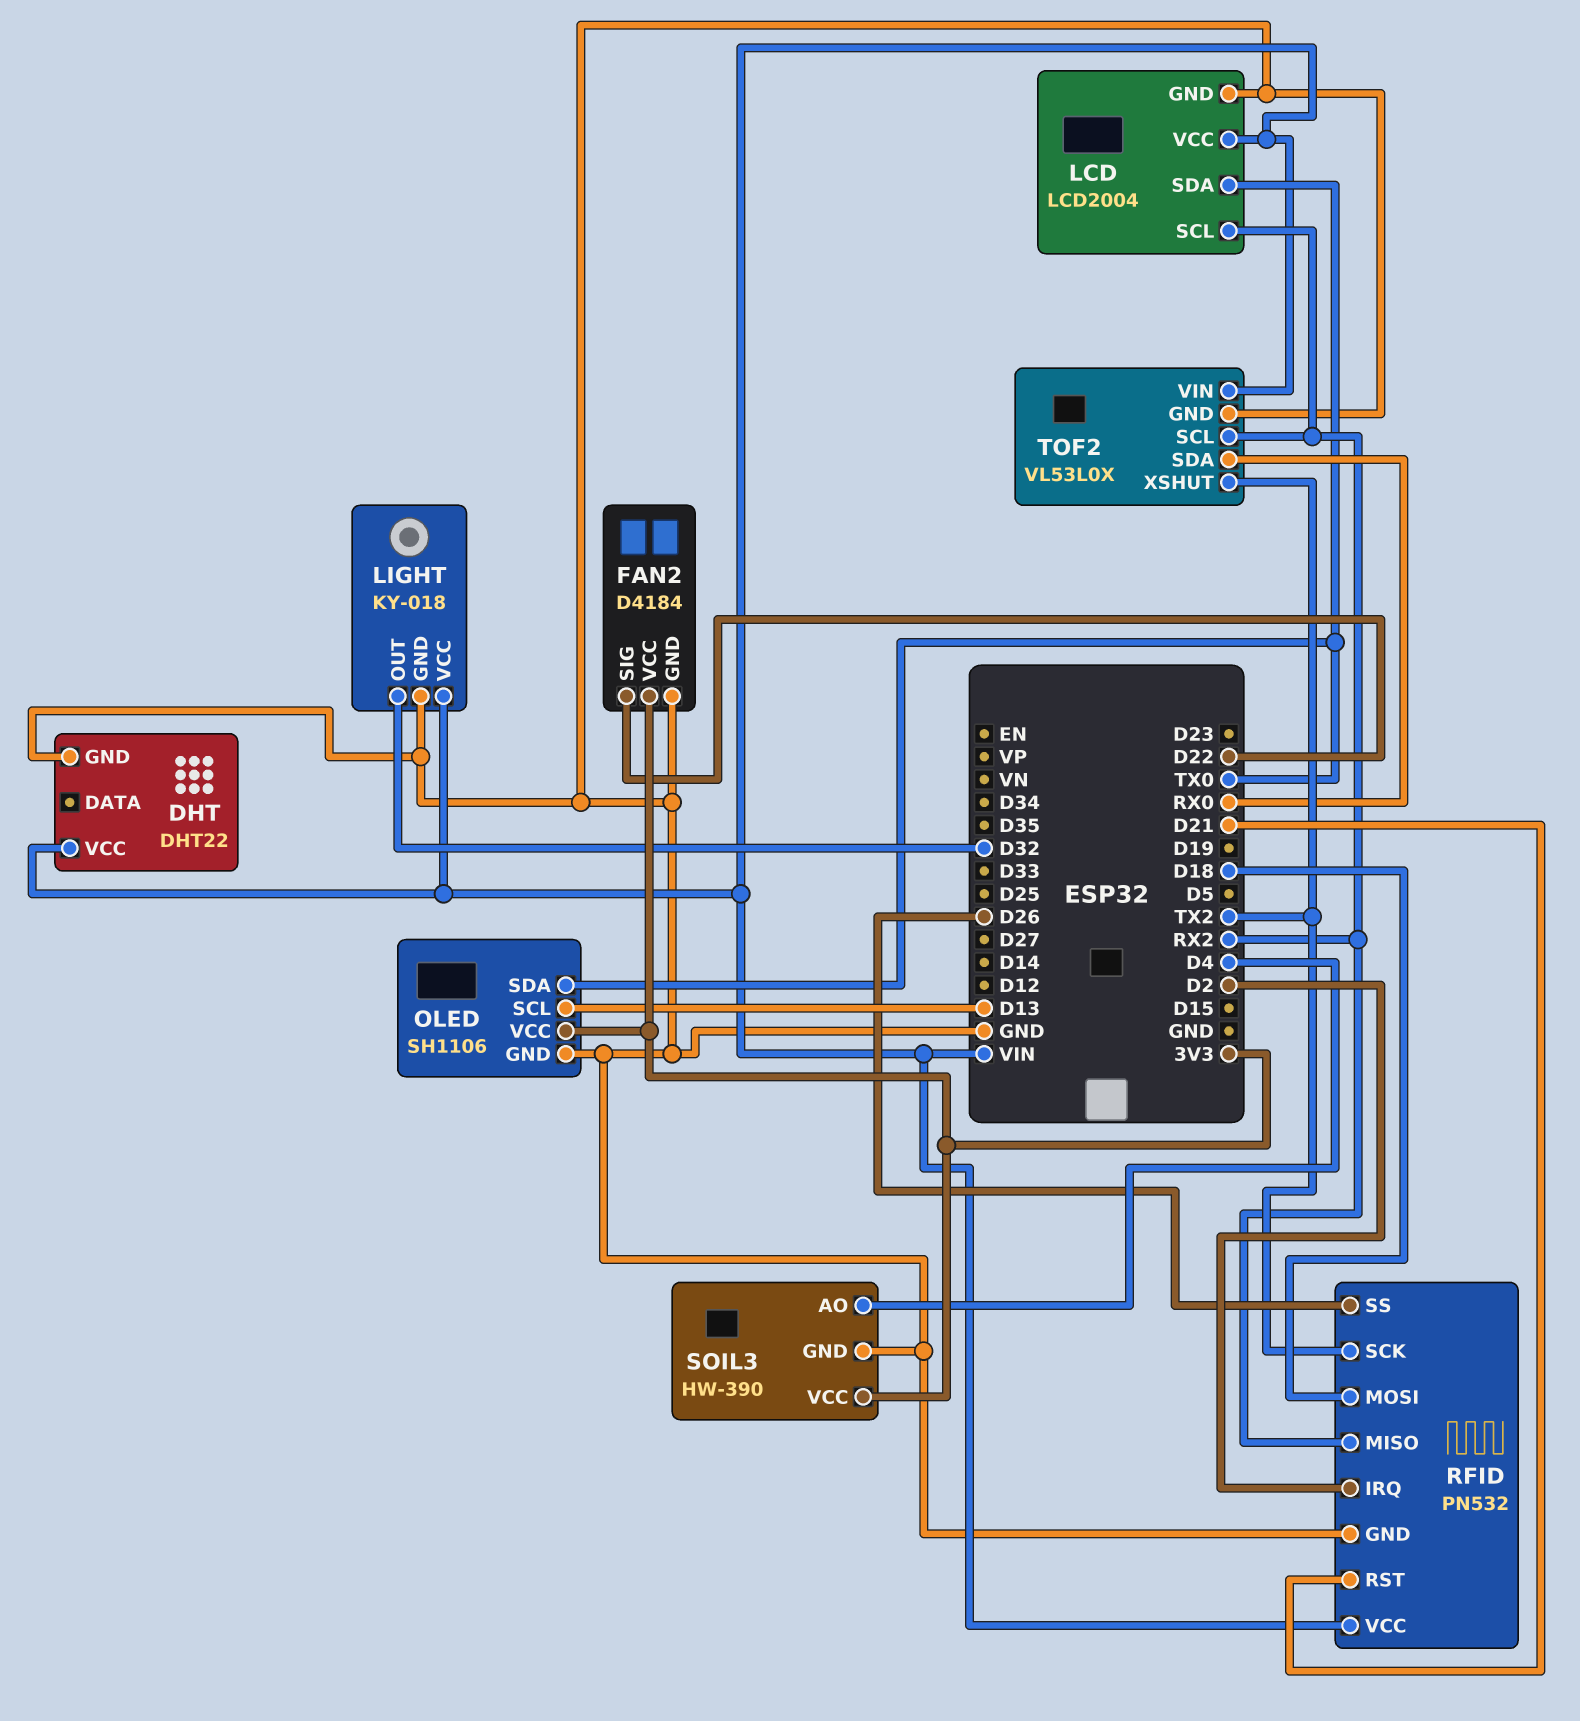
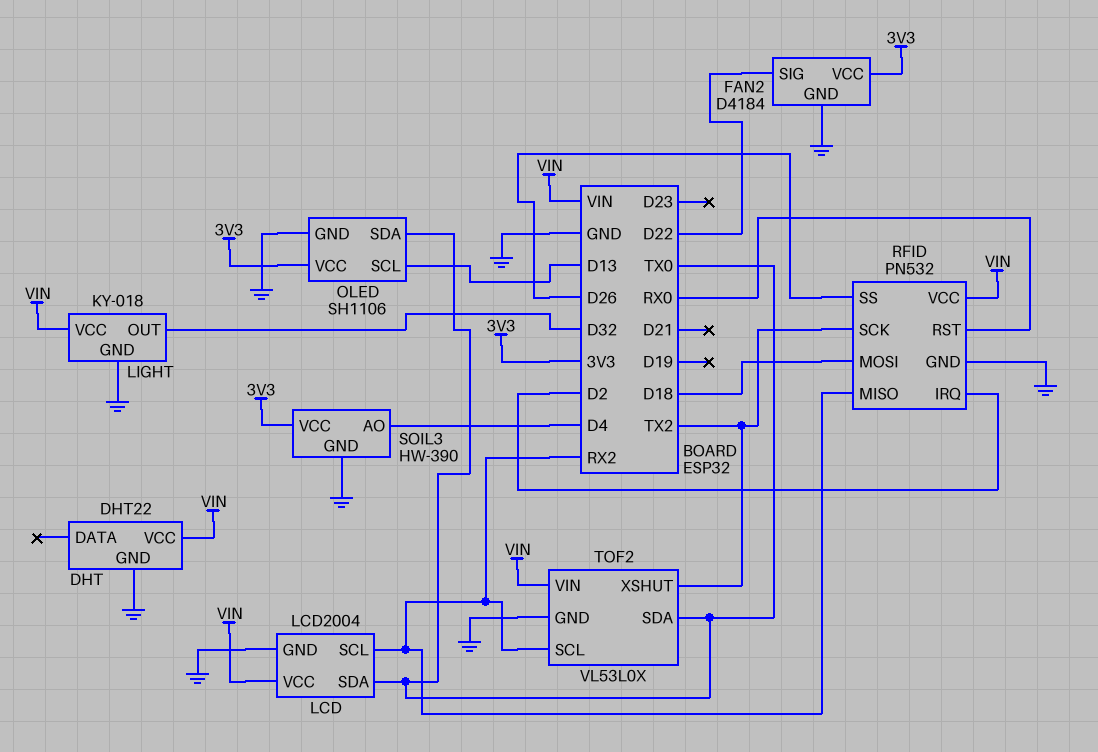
RFID pin RST: D21 -> RX0
TOF2 pin SDA: RX0 -> TX0

